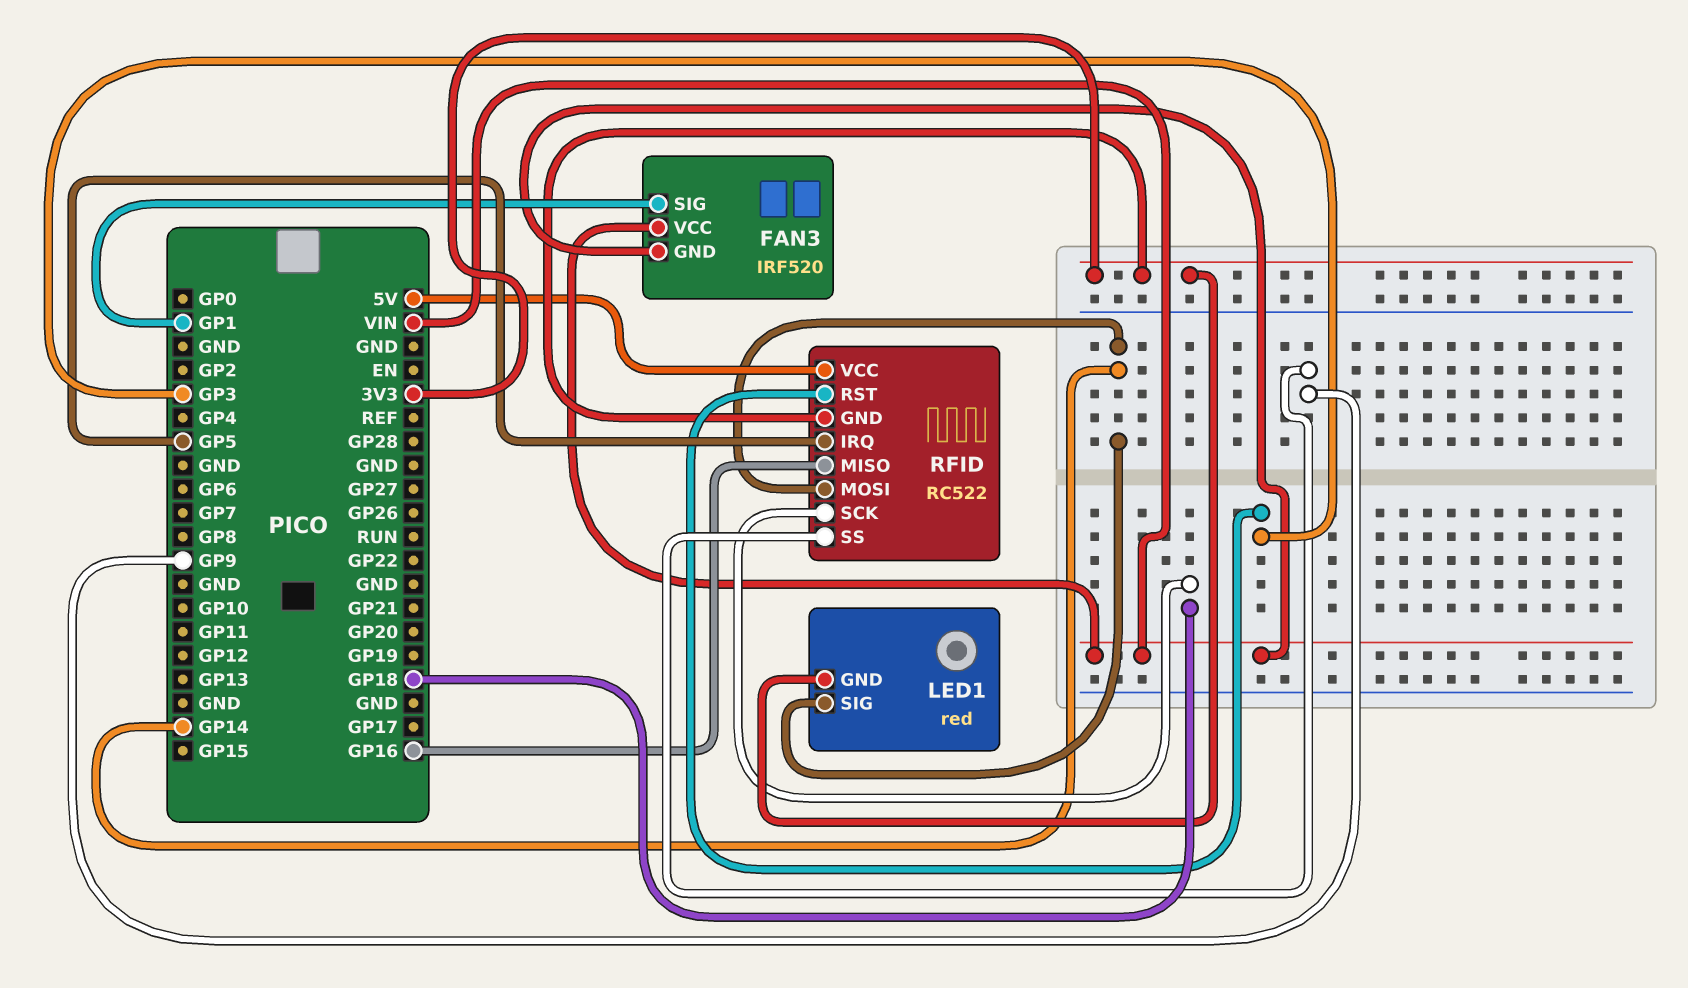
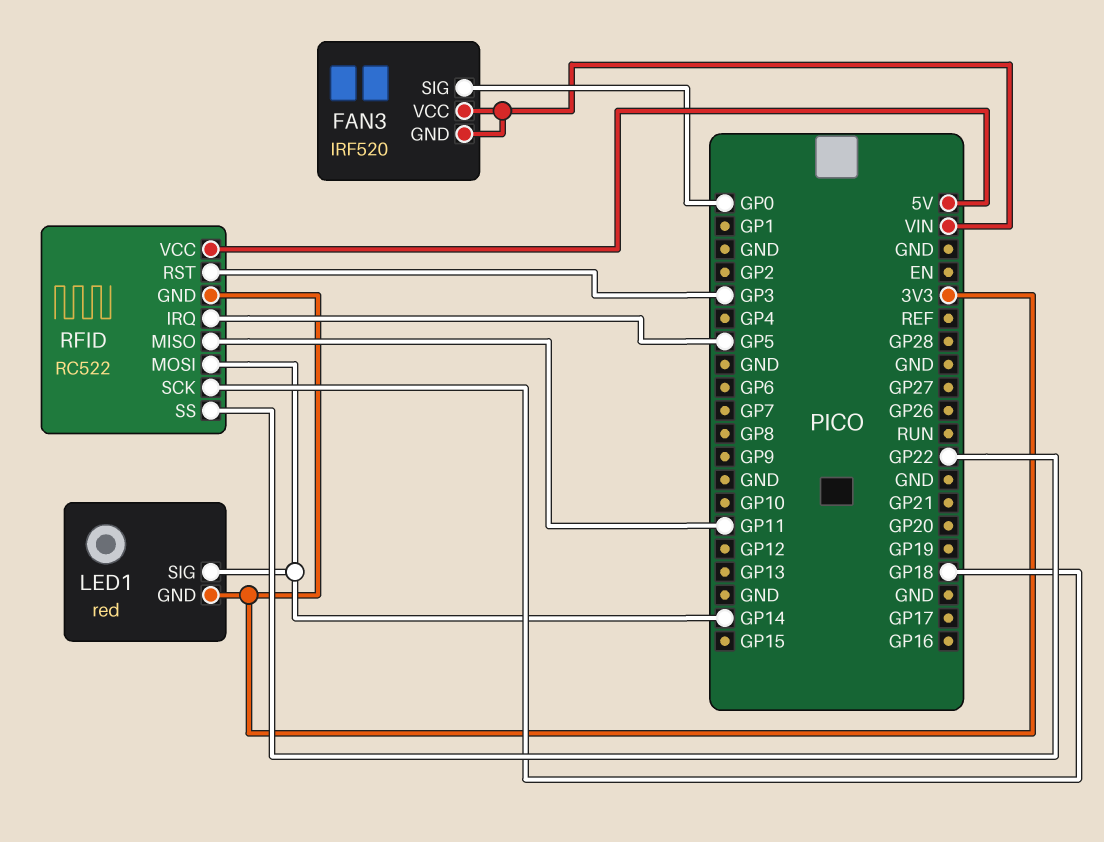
FAN3 pin SIG: GP1 -> GP0
RFID pin MISO: GP16 -> GP11
RFID pin SS: GP9 -> GP22

